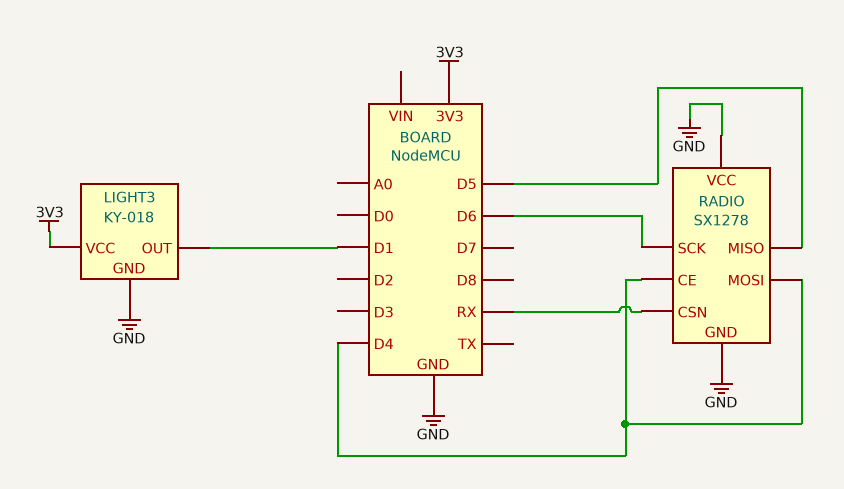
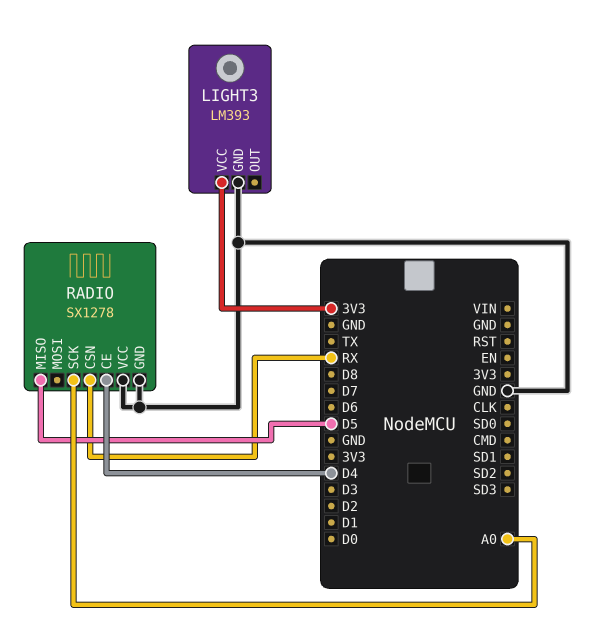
LIGHT3: KY-018 -> LM393
LIGHT3 pin OUT: D1 -> none
RADIO pin MOSI: D4 -> none
RADIO pin SCK: D6 -> A0

